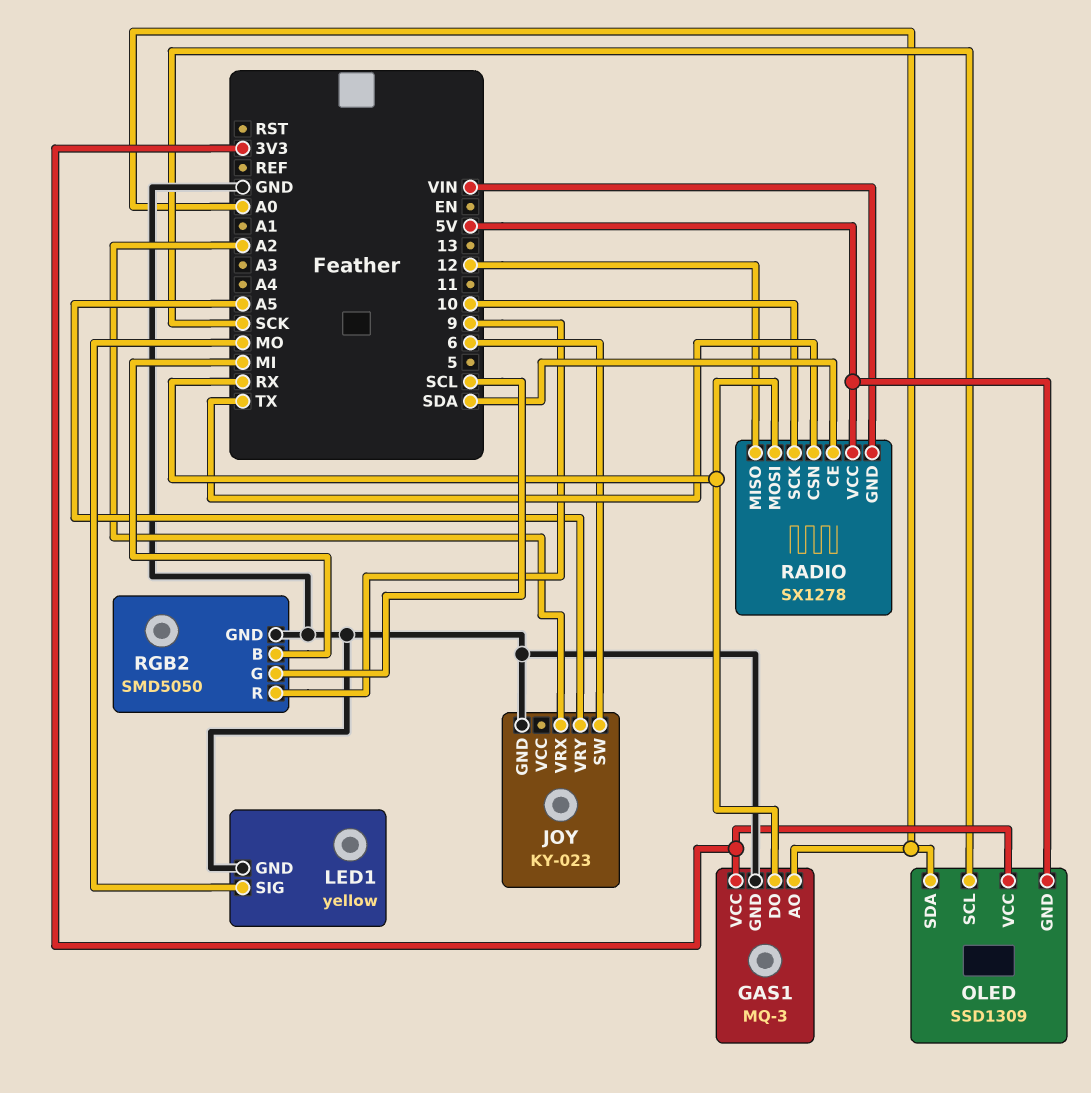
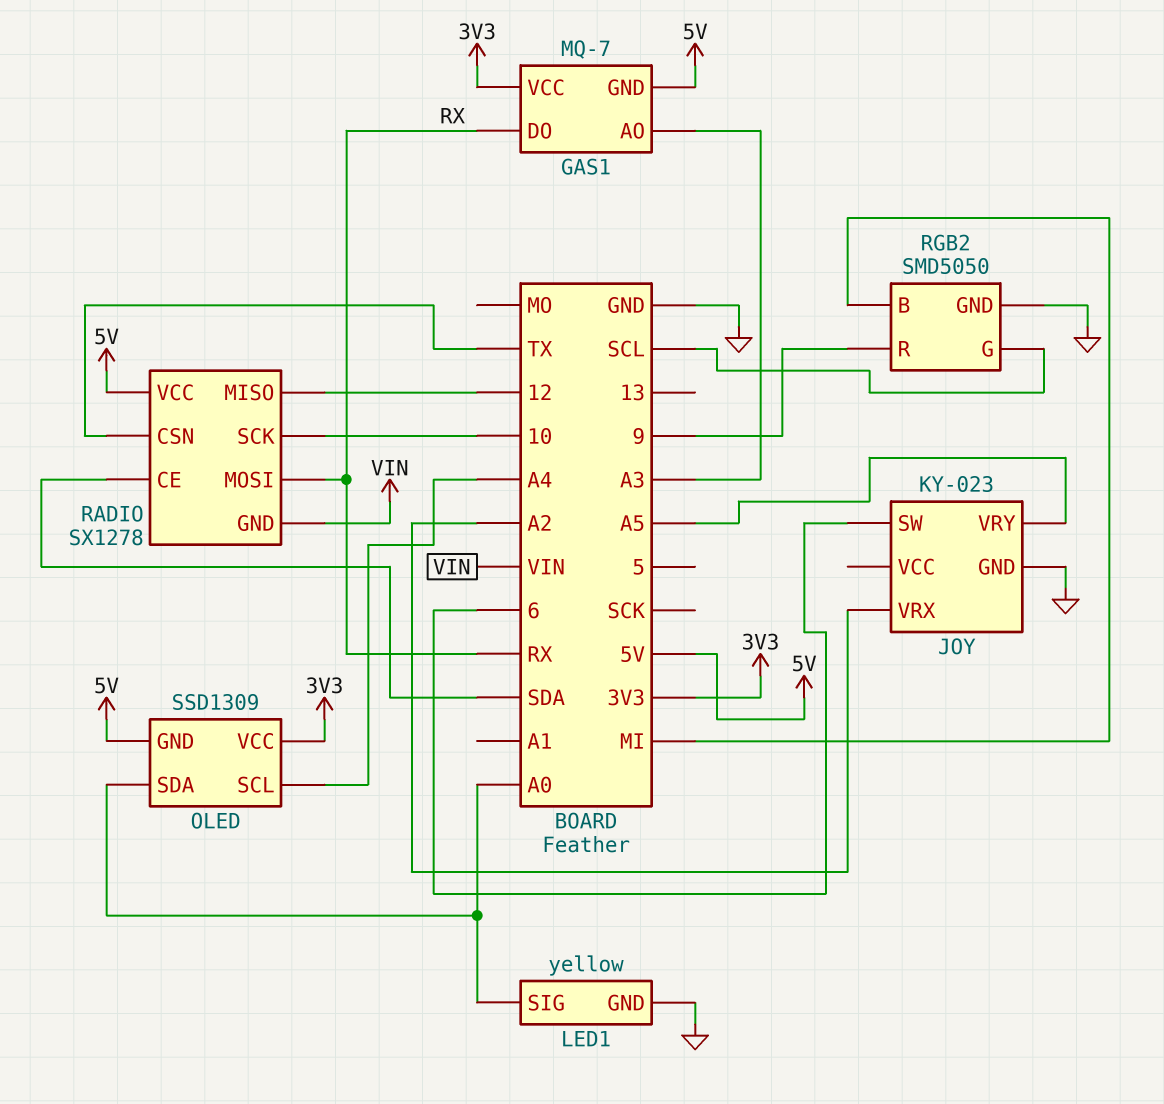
GAS1: MQ-3 -> MQ-7
GAS1 pin AO: A0 -> A3
GAS1 pin GND: GND -> 5V
LED1 pin SIG: MO -> A0
OLED pin SCL: SCK -> A4

